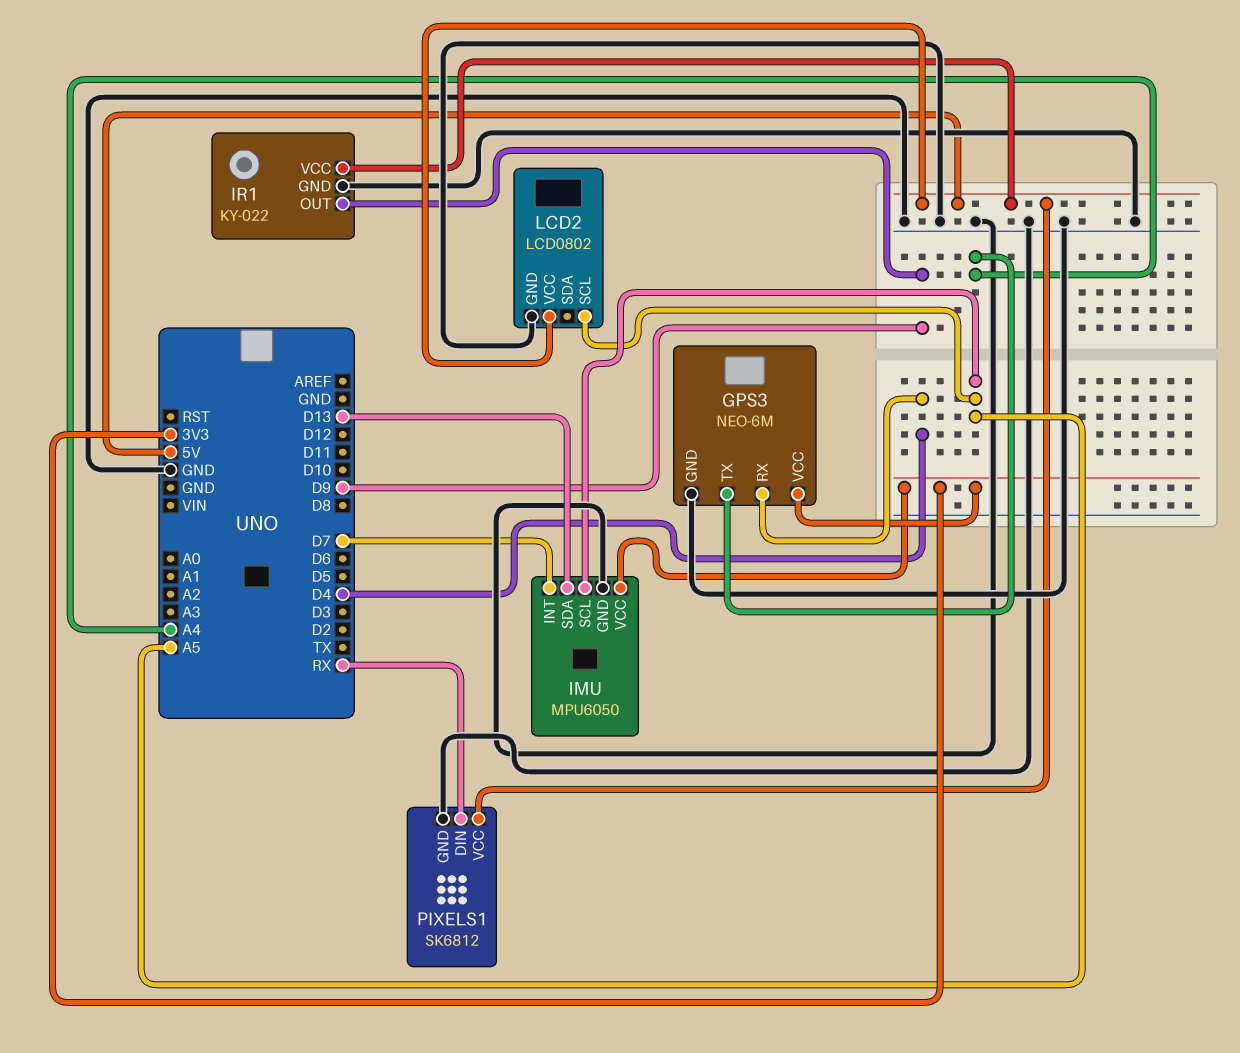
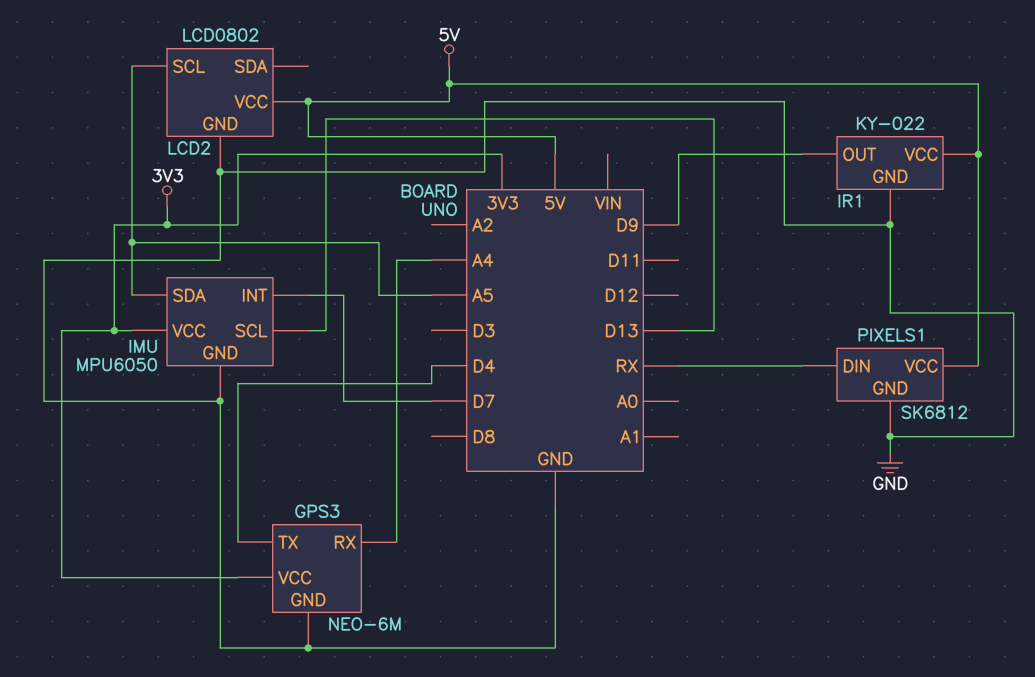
GPS3 pin RX: D4 -> A4
GPS3 pin TX: A4 -> D4
IMU pin SCL: A5 -> D13
IMU pin SDA: D13 -> A5

